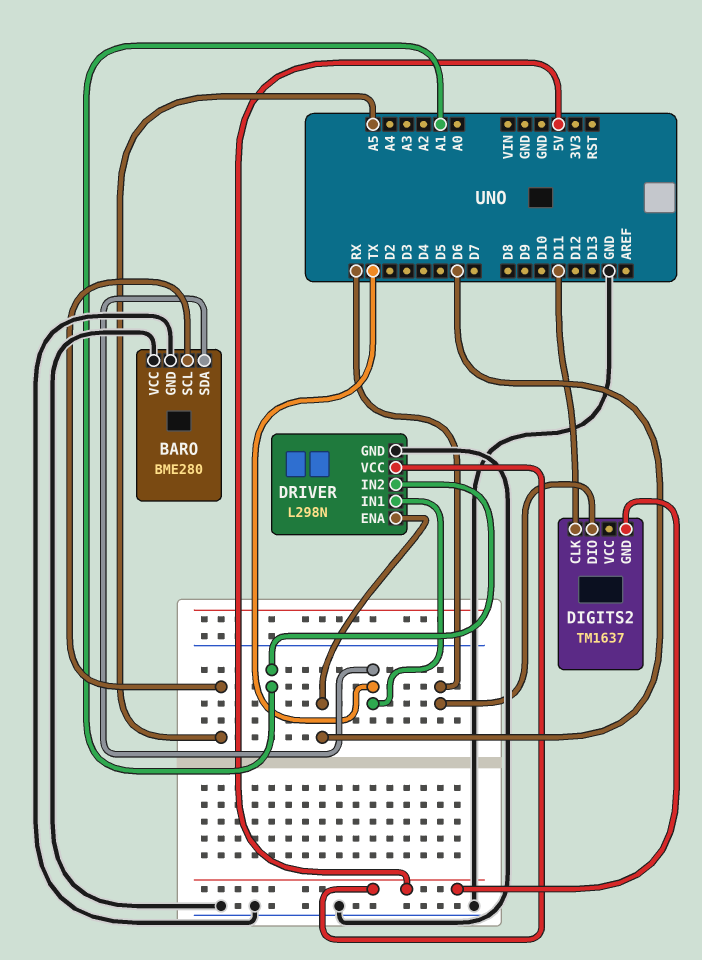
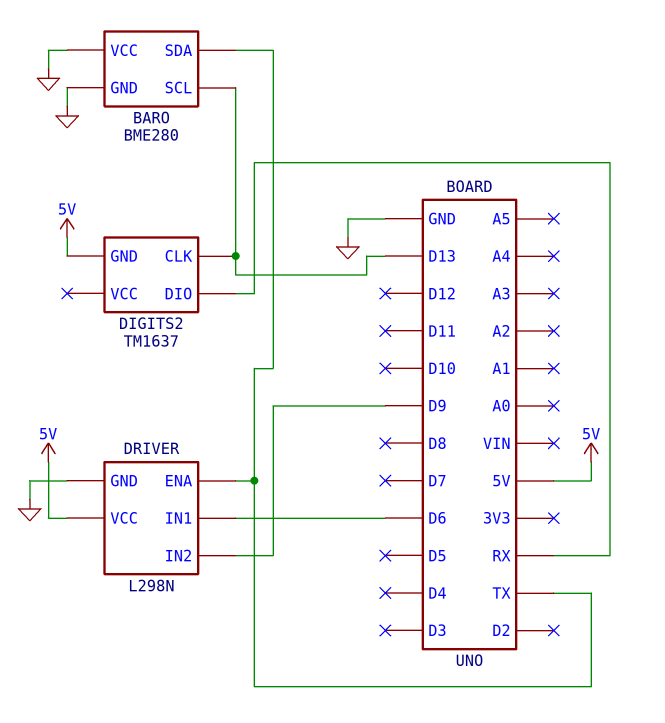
BARO pin SCL: A5 -> D13
DIGITS2 pin CLK: D11 -> D13
DRIVER pin ENA: D6 -> TX
DRIVER pin IN1: TX -> D6
DRIVER pin IN2: A1 -> D9

